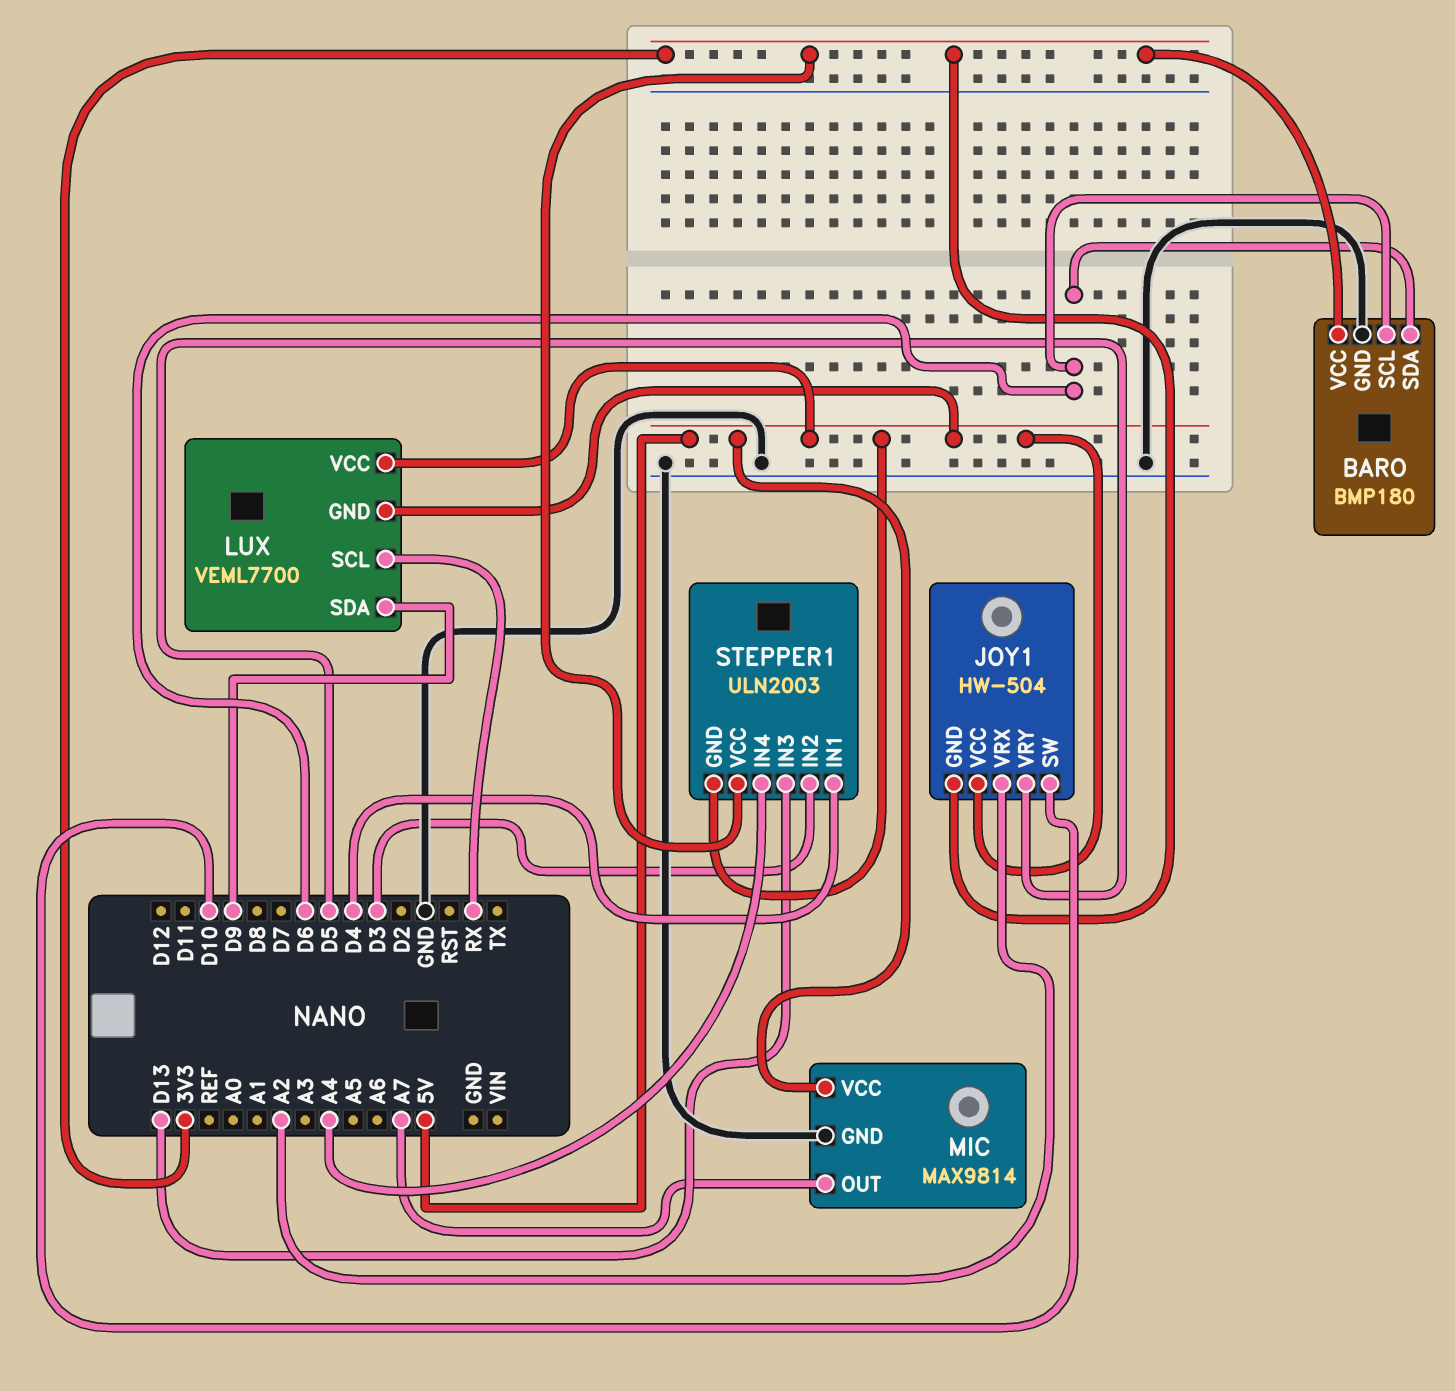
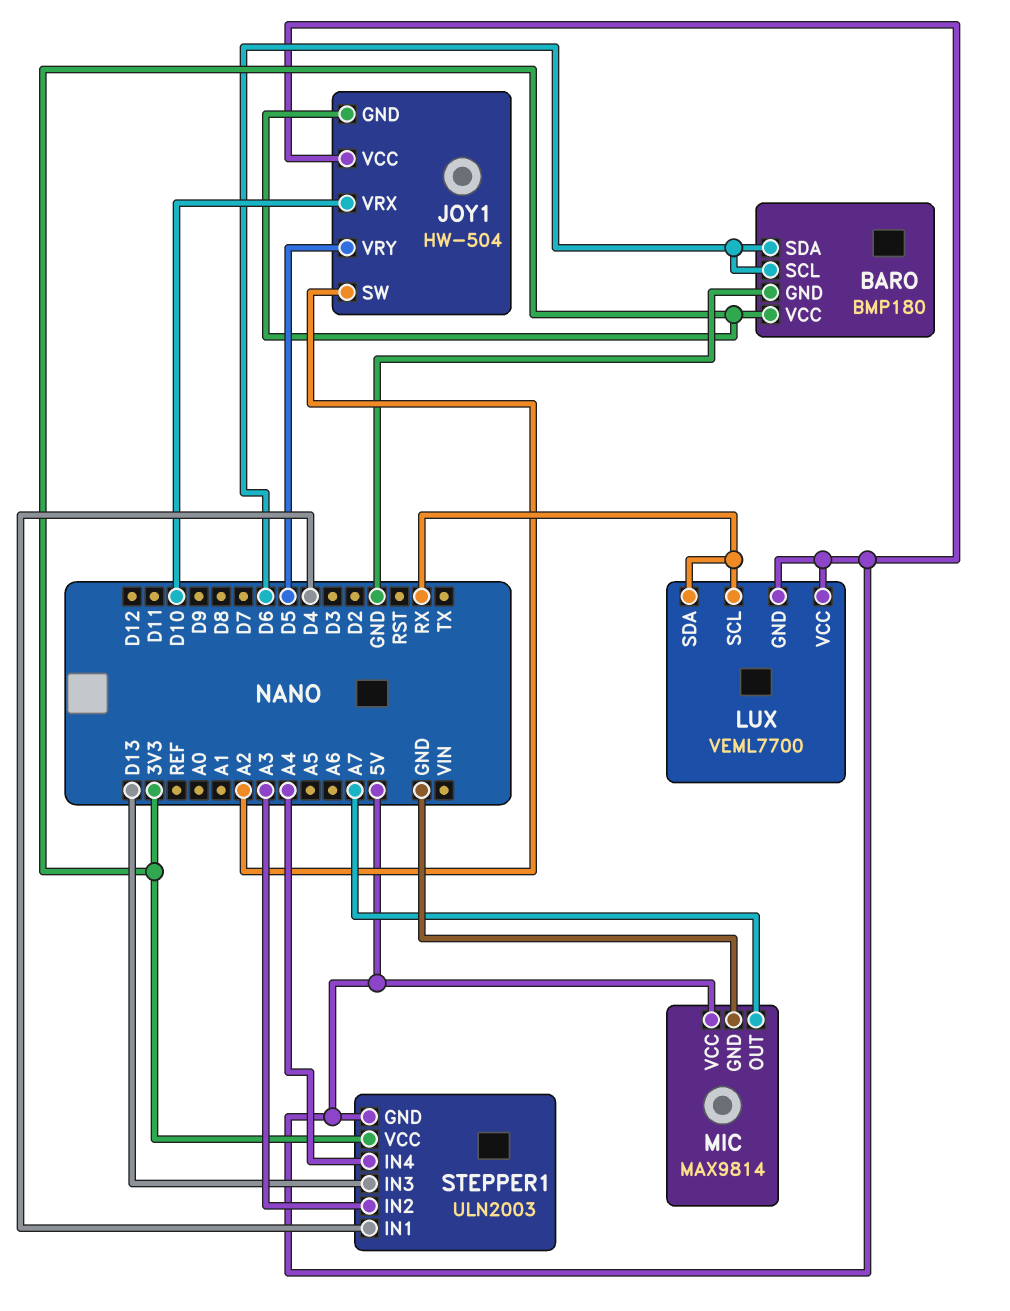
JOY1 pin SW: D10 -> A2
JOY1 pin VRX: A2 -> D10
LUX pin SDA: D9 -> RX
STEPPER1 pin IN2: D3 -> A3

